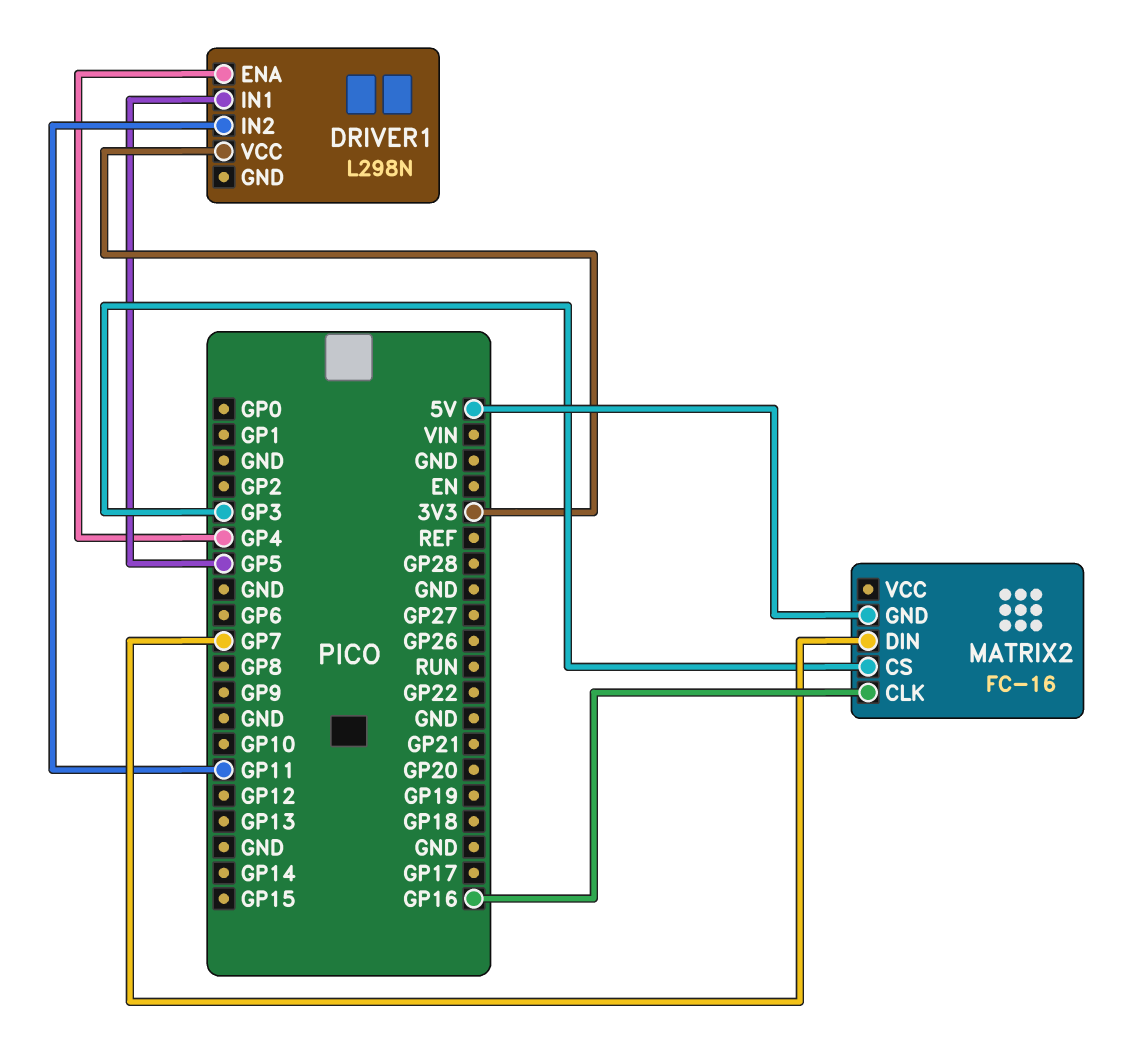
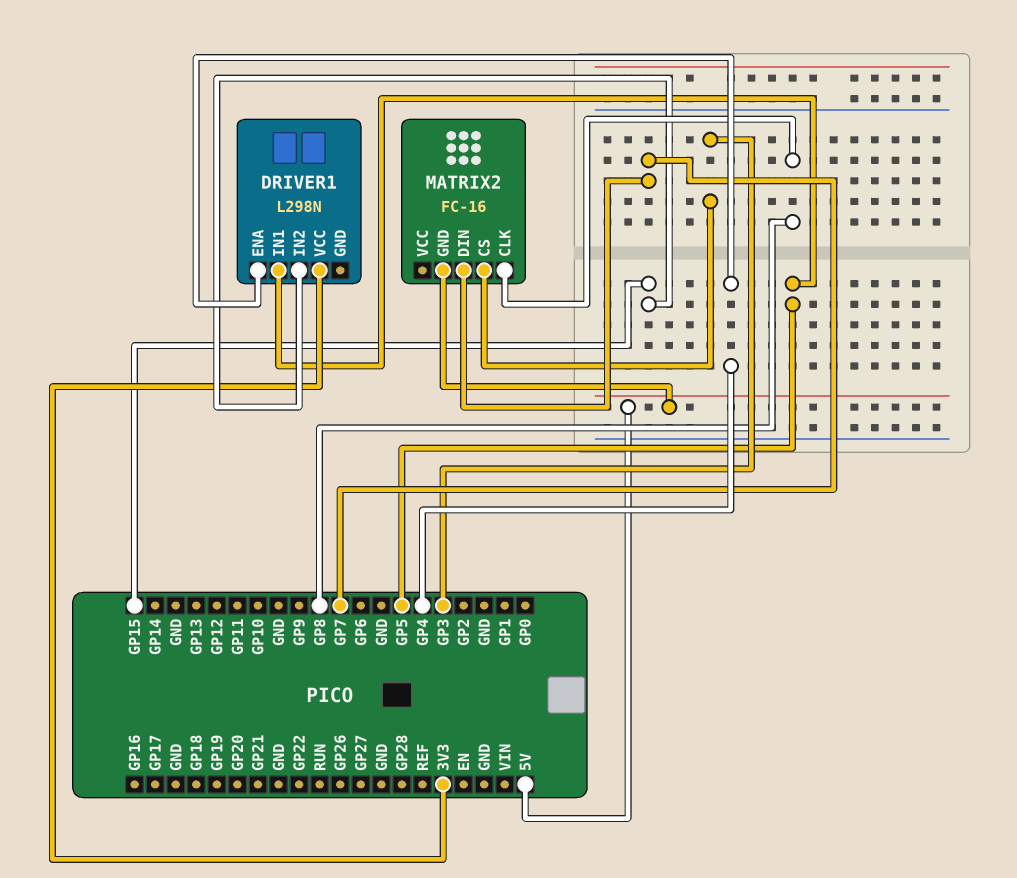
DRIVER1 pin IN2: GP11 -> GP15
MATRIX2 pin CLK: GP16 -> GP8

